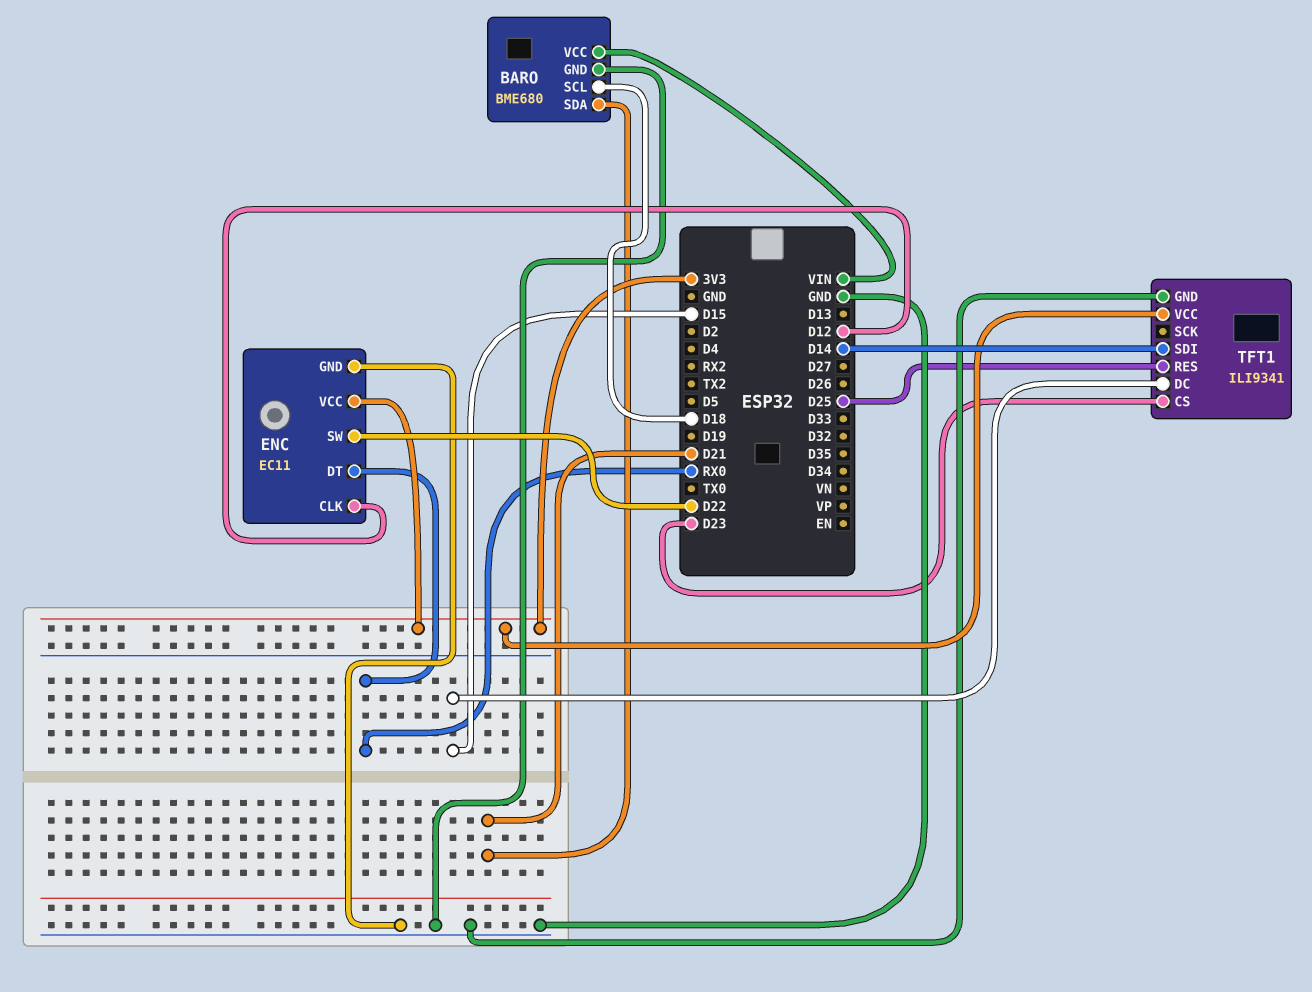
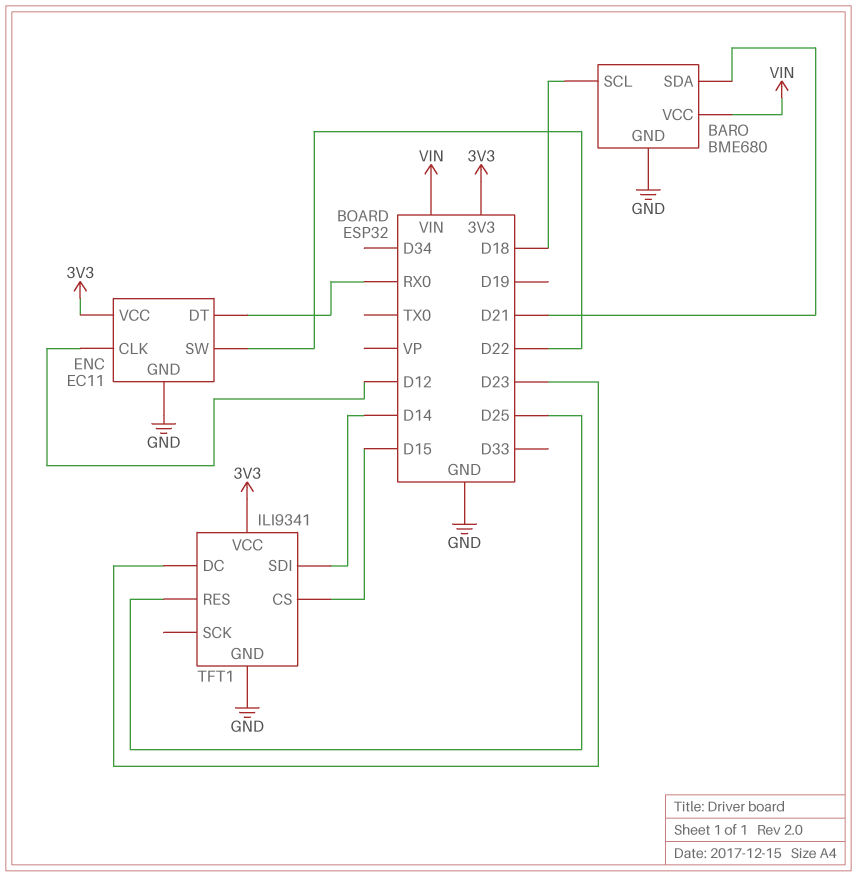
TFT1 pin CS: D23 -> D15
TFT1 pin DC: D15 -> D23

